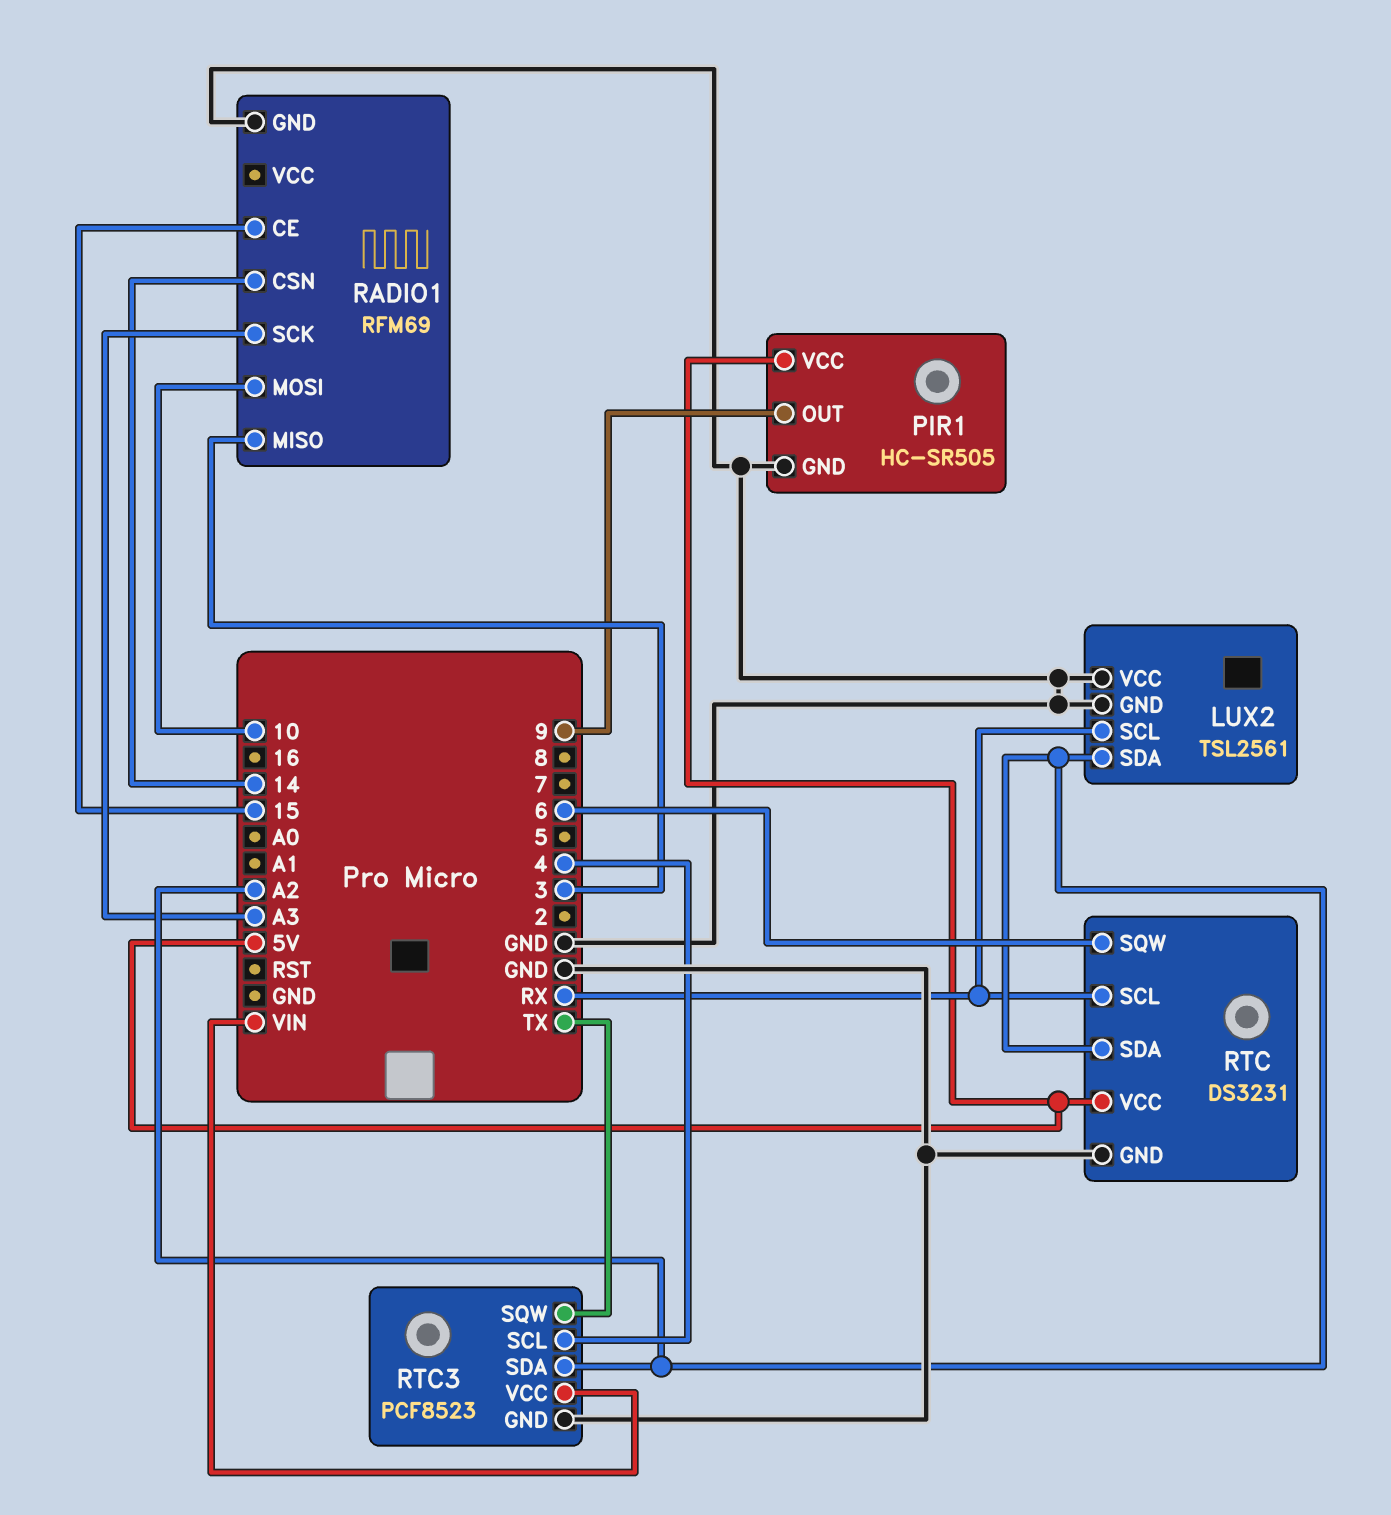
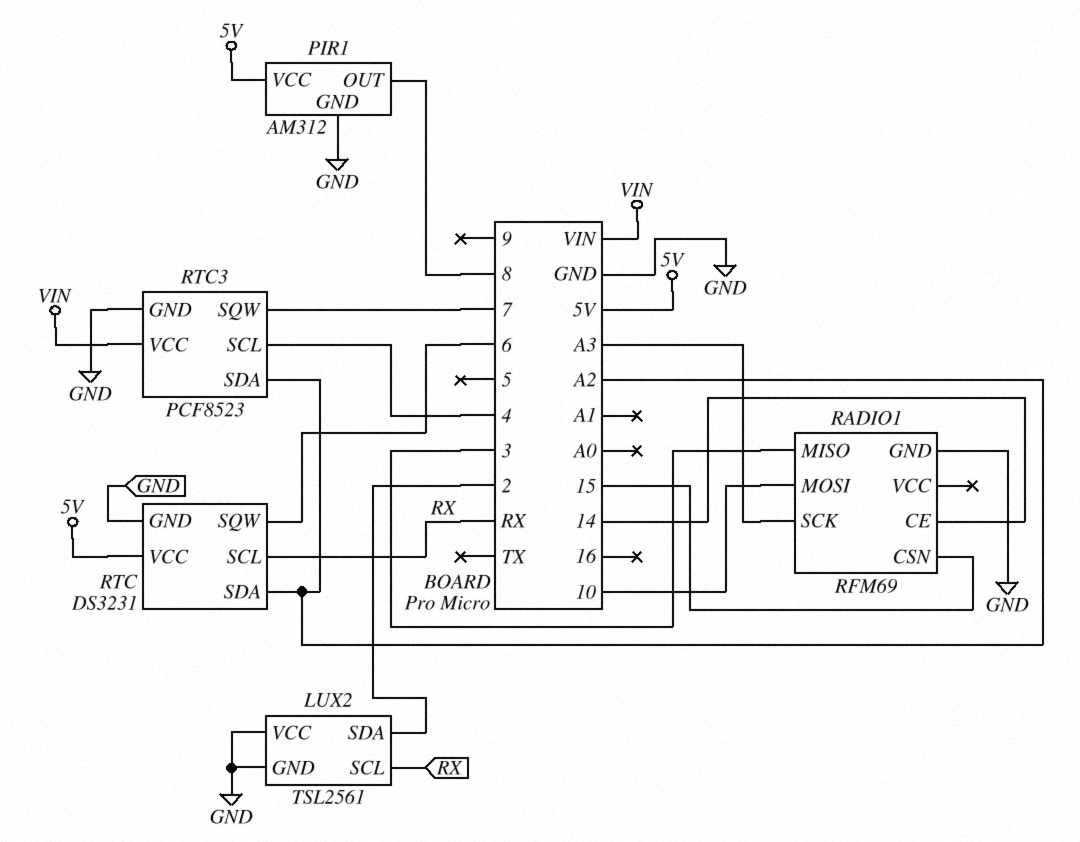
LUX2 pin SDA: A2 -> 2
PIR1: HC-SR505 -> AM312
PIR1 pin OUT: 9 -> 8
RADIO1 pin CE: 15 -> 14
RADIO1 pin CSN: 14 -> 15
RTC3 pin SQW: TX -> 7

